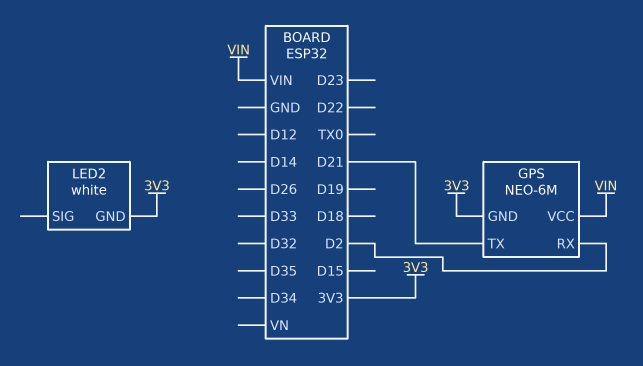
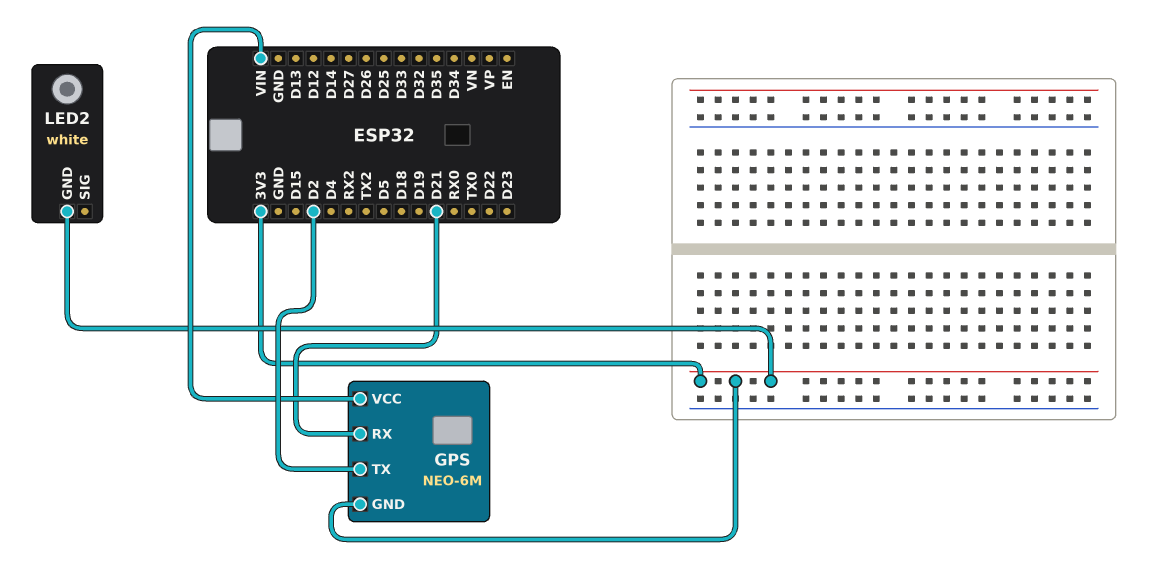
GPS pin RX: D2 -> D21
GPS pin TX: D21 -> D2

